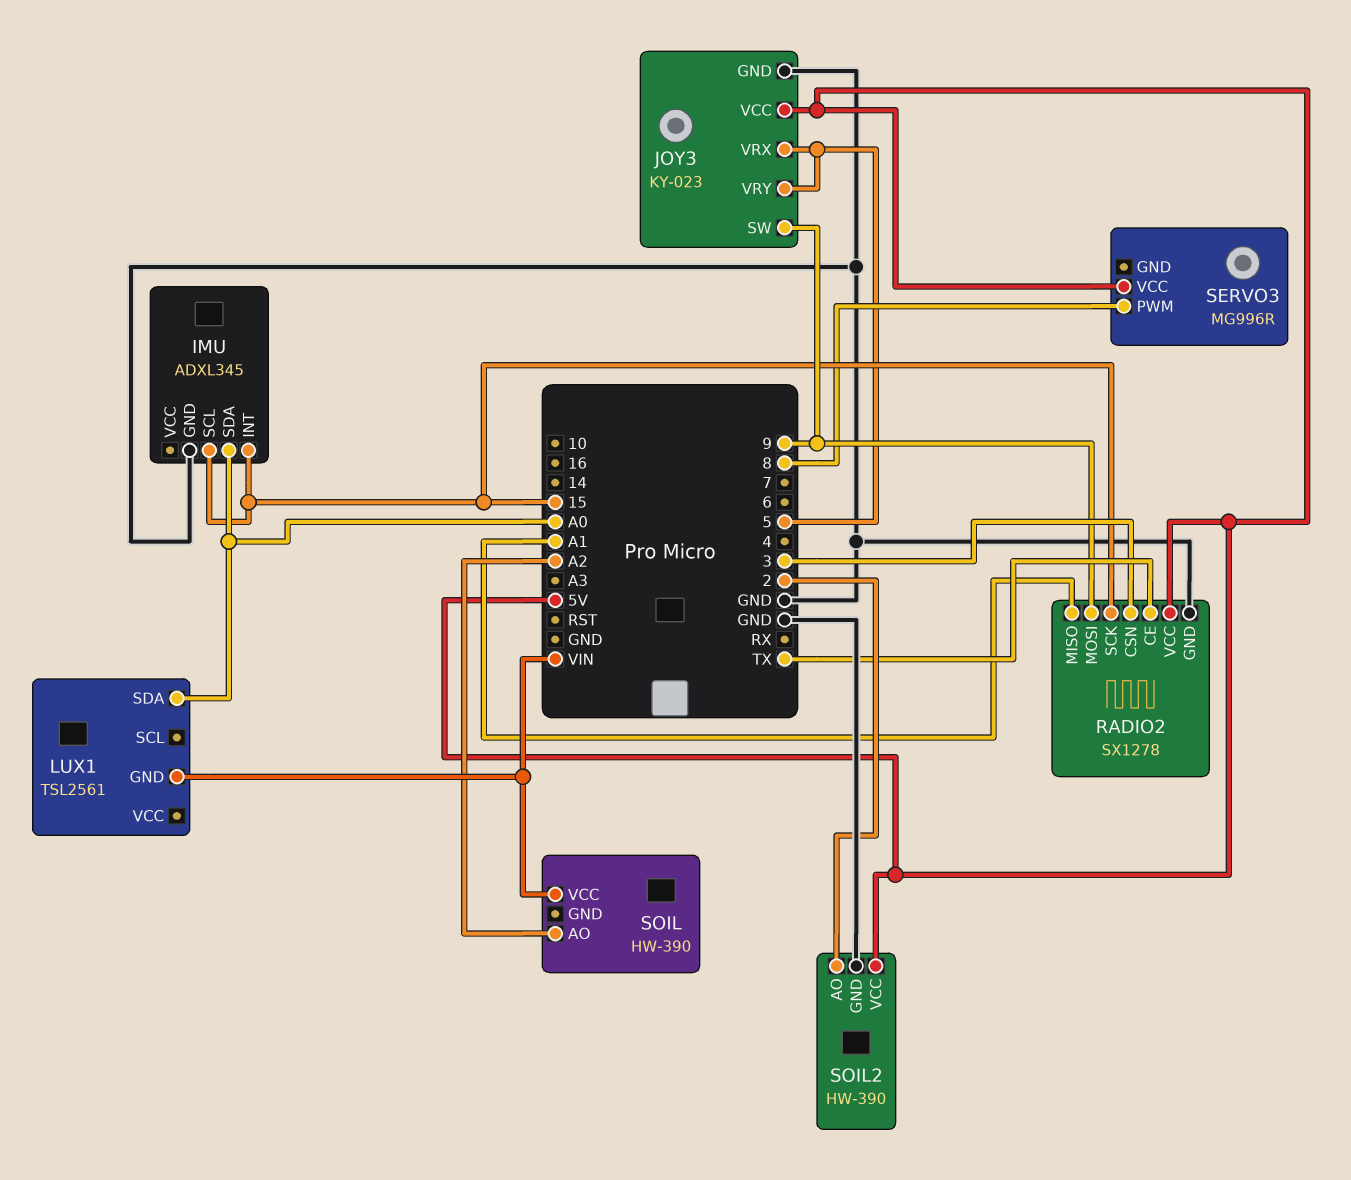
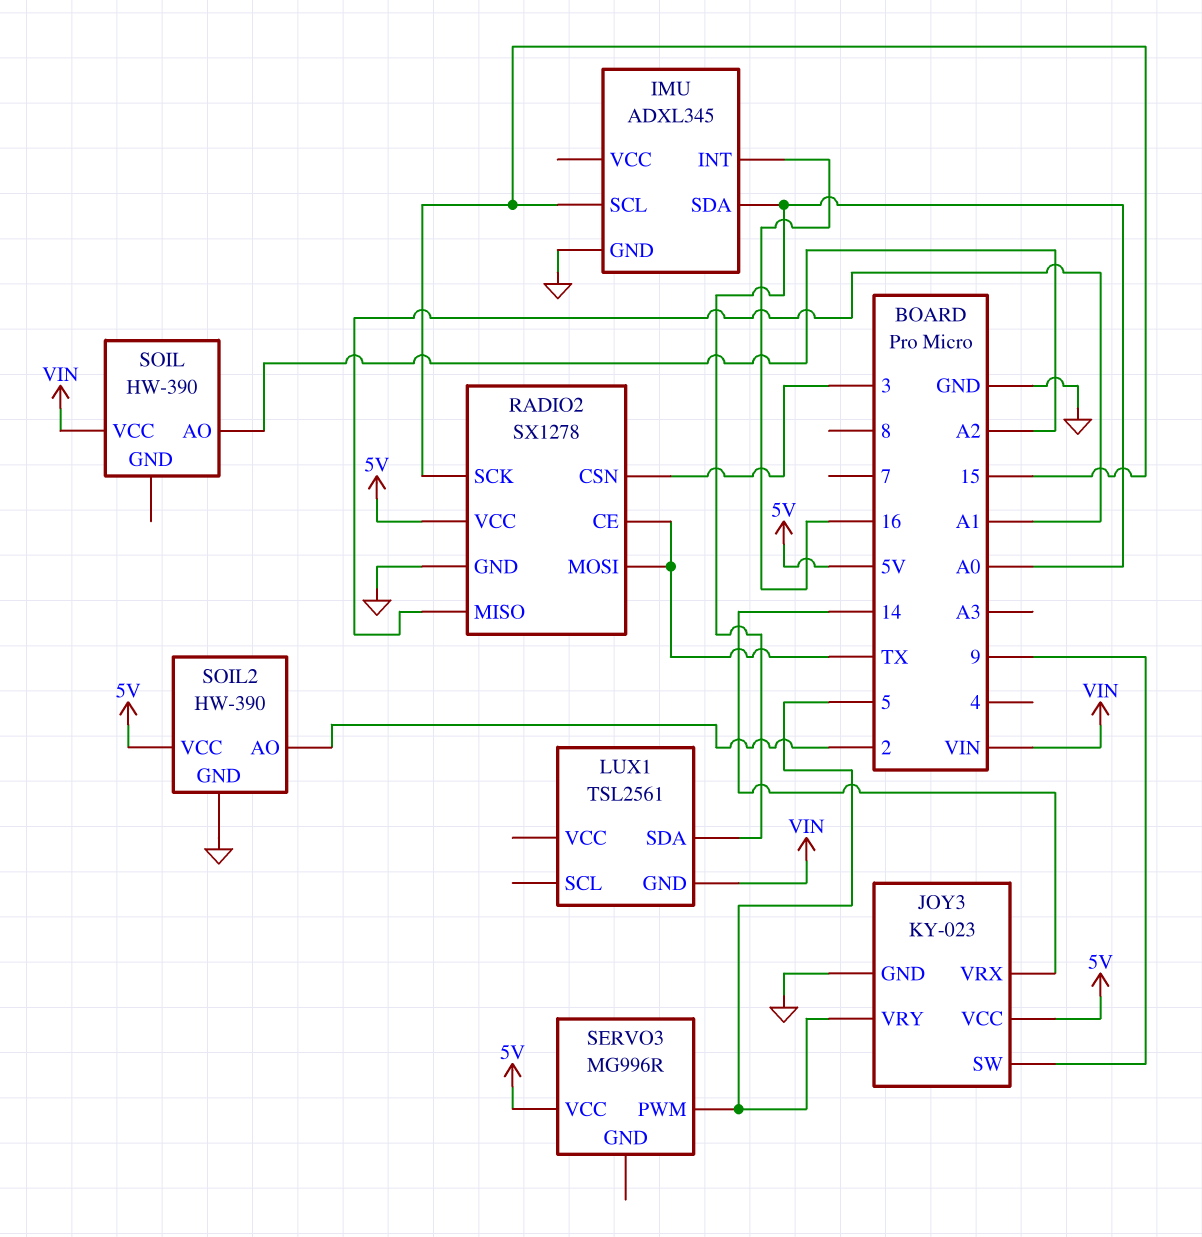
IMU pin INT: 15 -> 16
JOY3 pin VRX: 5 -> 14
RADIO2 pin MOSI: 9 -> TX
SERVO3 pin PWM: 8 -> 5

